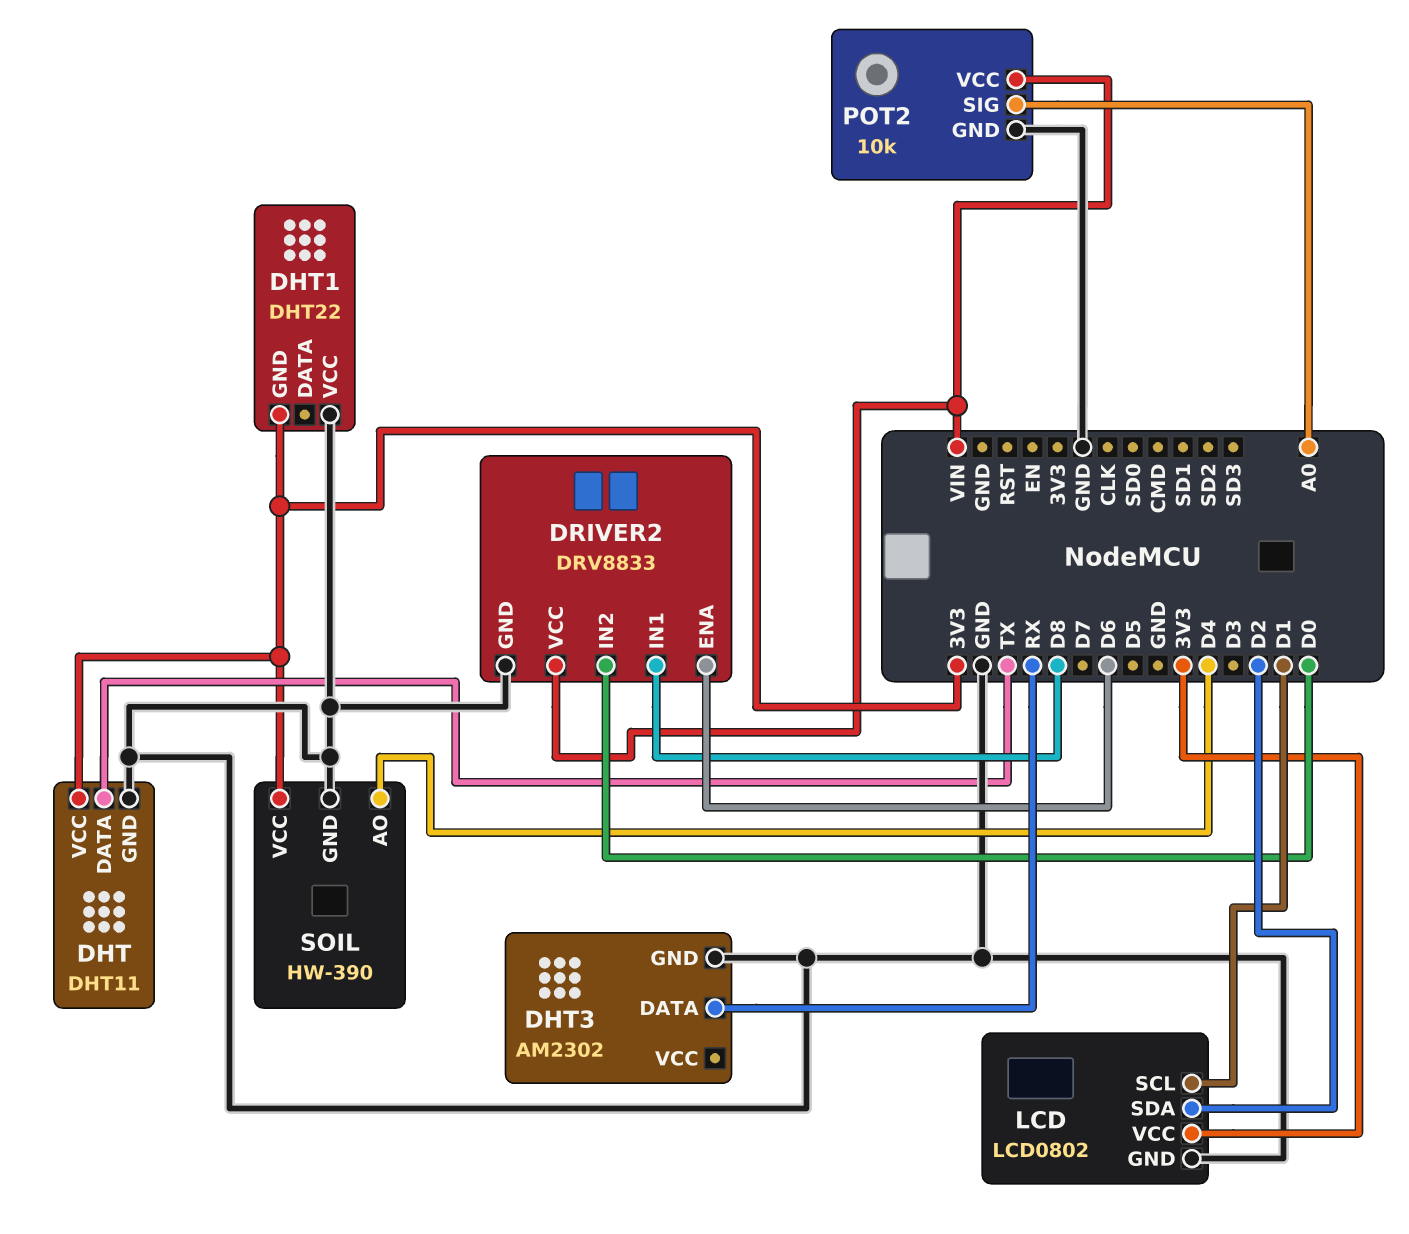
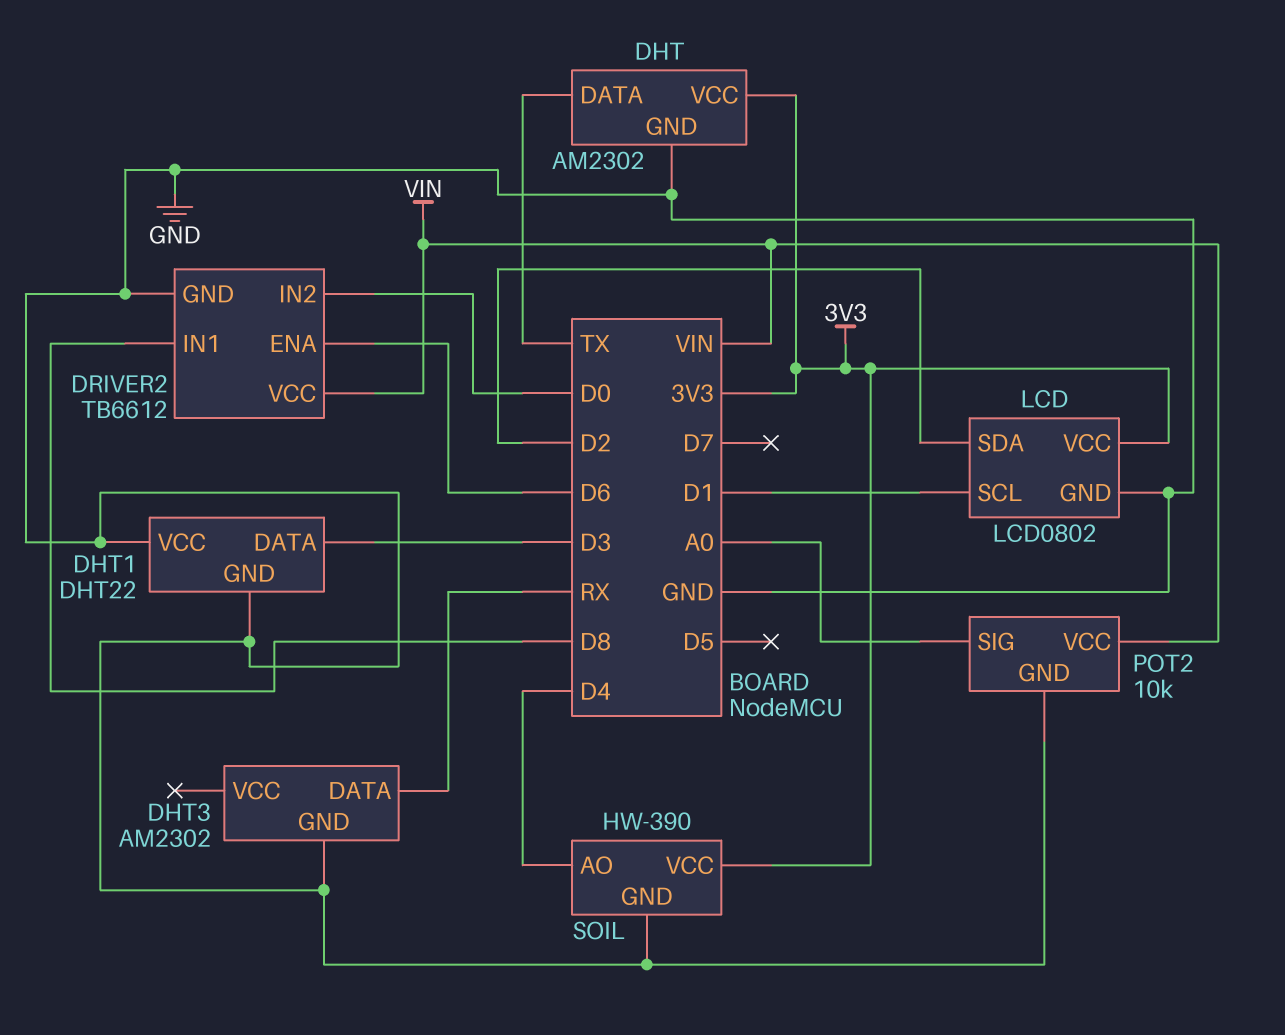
DHT: DHT11 -> AM2302
DHT1 pin DATA: none -> D3
DHT1 pin GND: 3V3 -> GND
DRIVER2: DRV8833 -> TB6612

